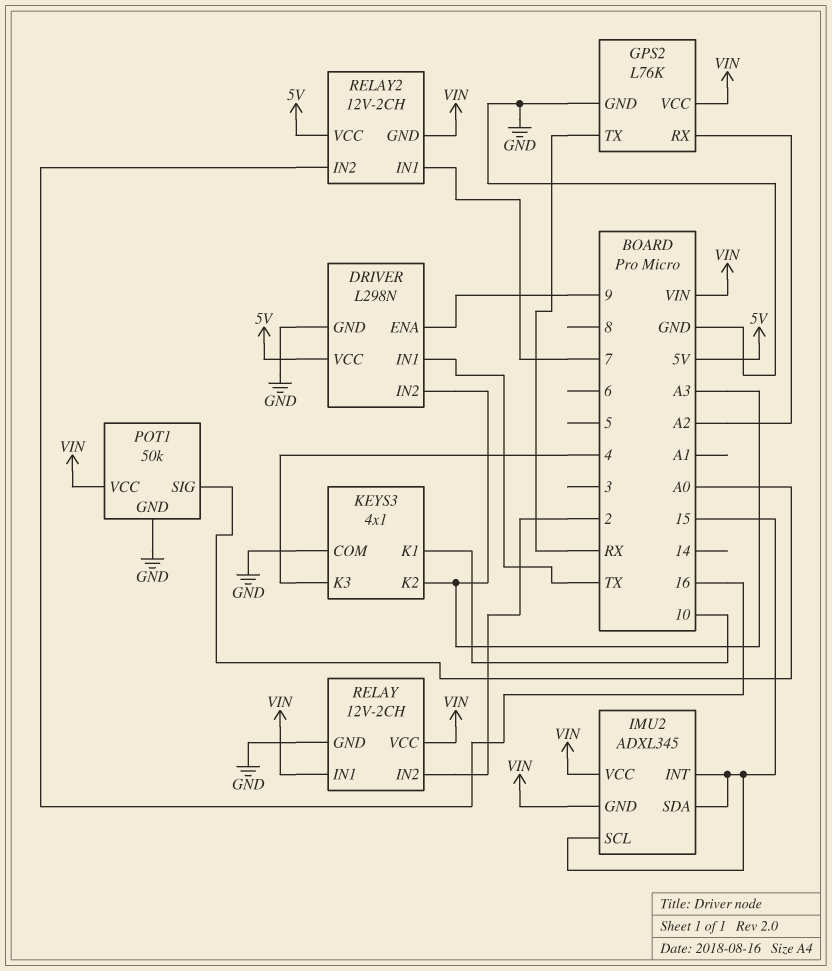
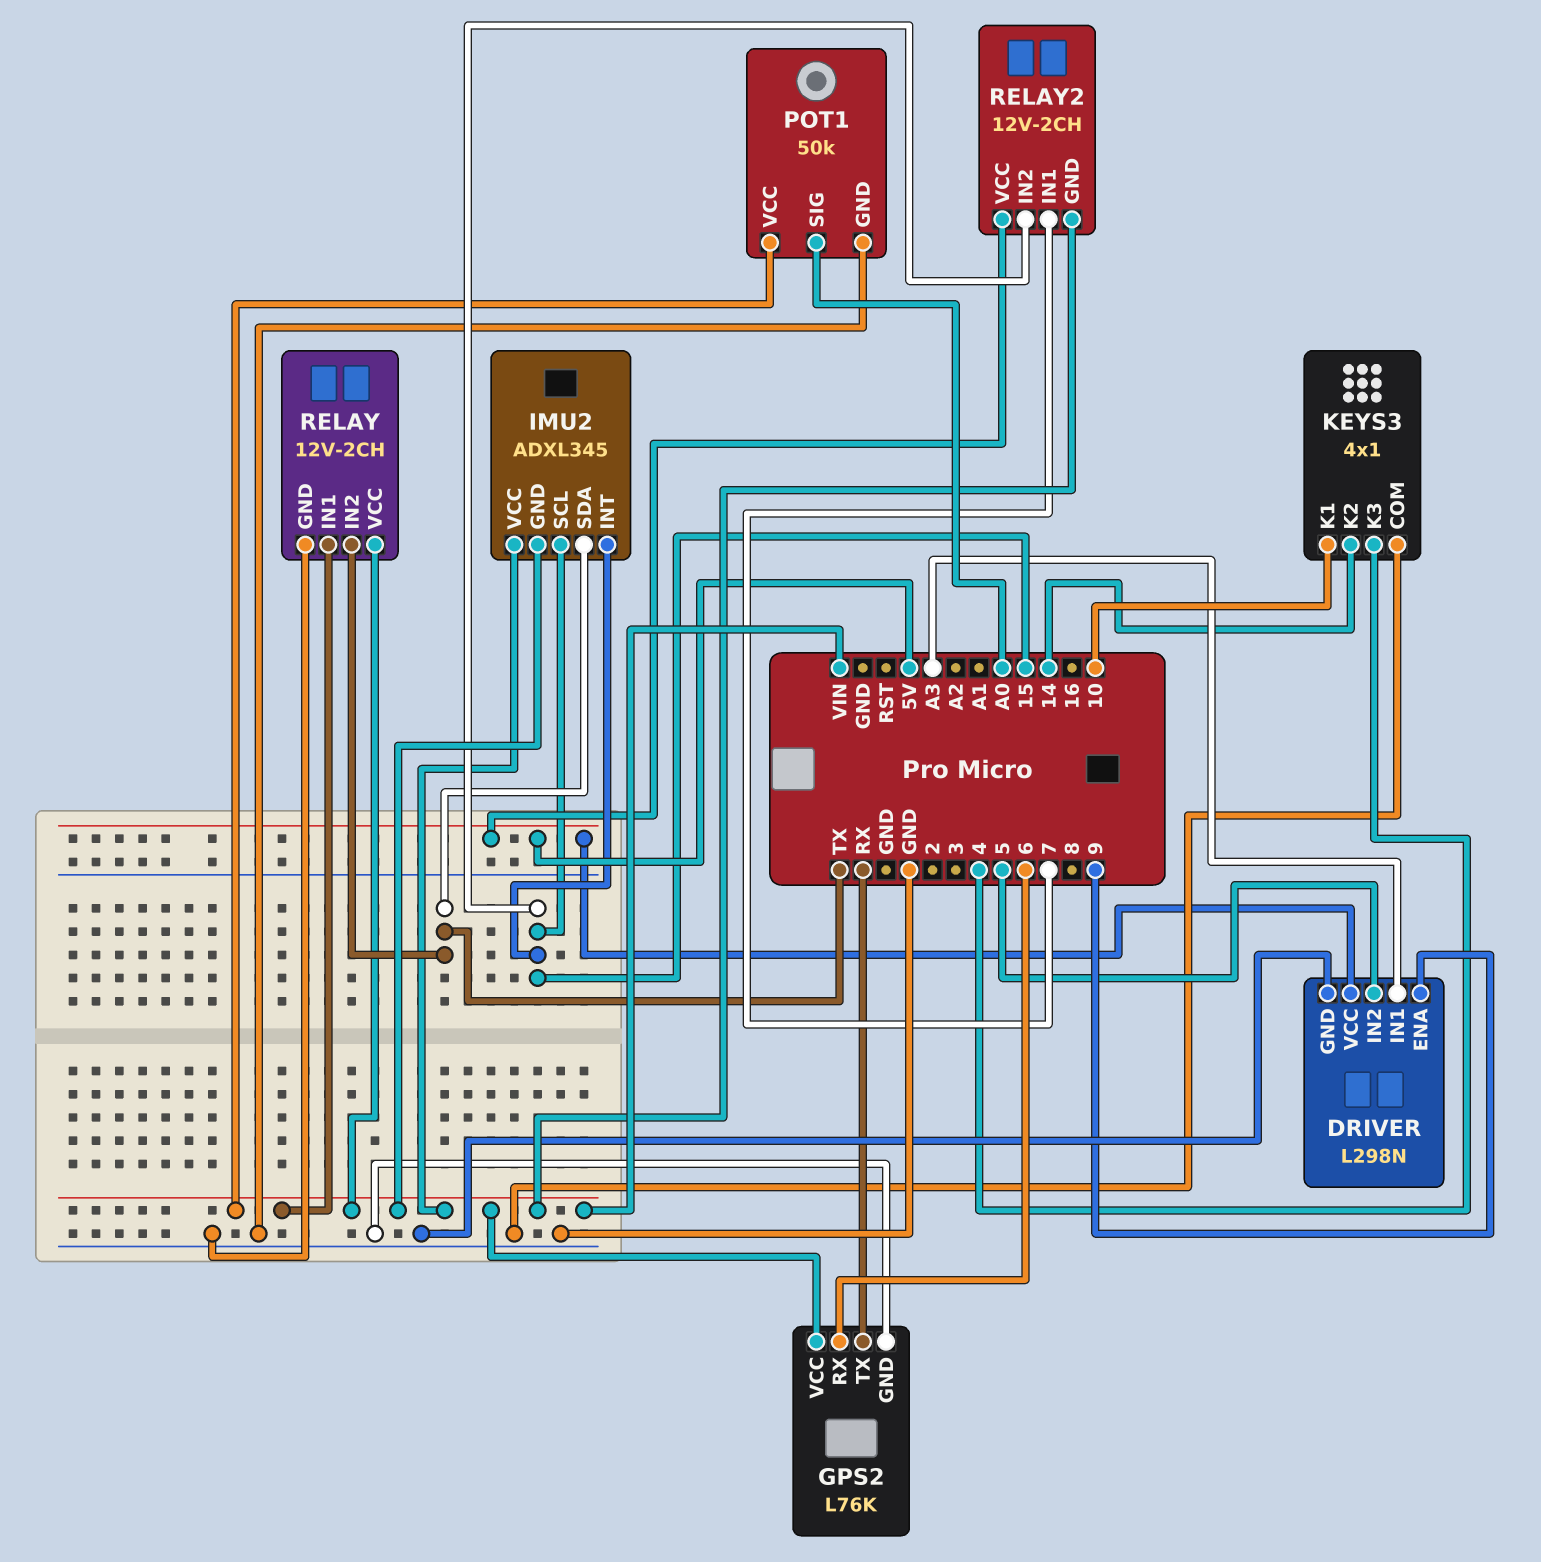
DRIVER pin IN1: TX -> A3
DRIVER pin IN2: A3 -> 5
GPS2 pin RX: A2 -> 6
IMU2 pin SDA: 15 -> TX
KEYS3 pin K2: A3 -> 14
RELAY pin IN2: 2 -> TX
RELAY2 pin IN2: 16 -> 15

